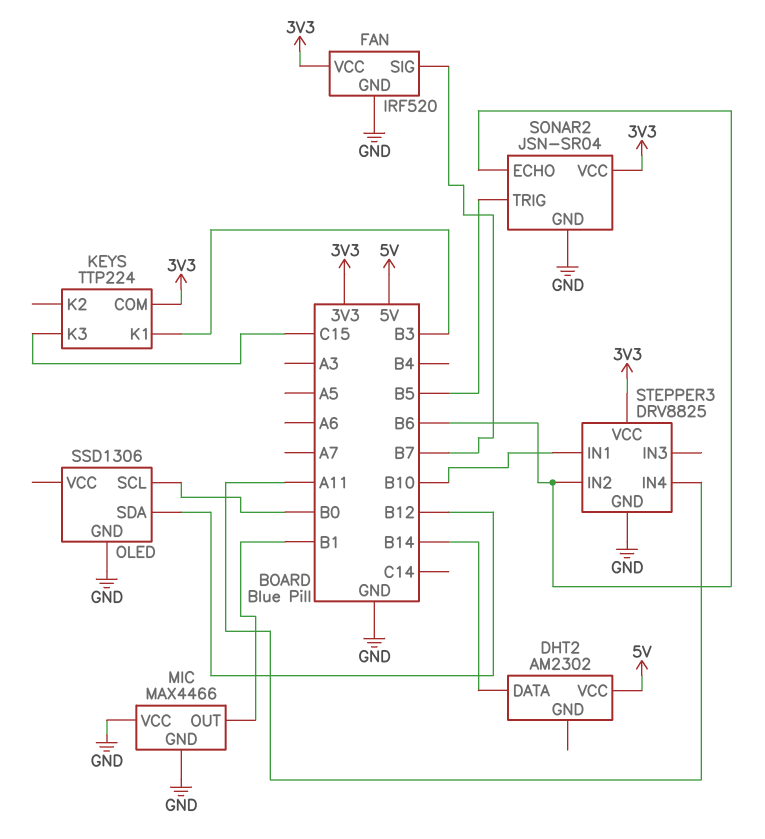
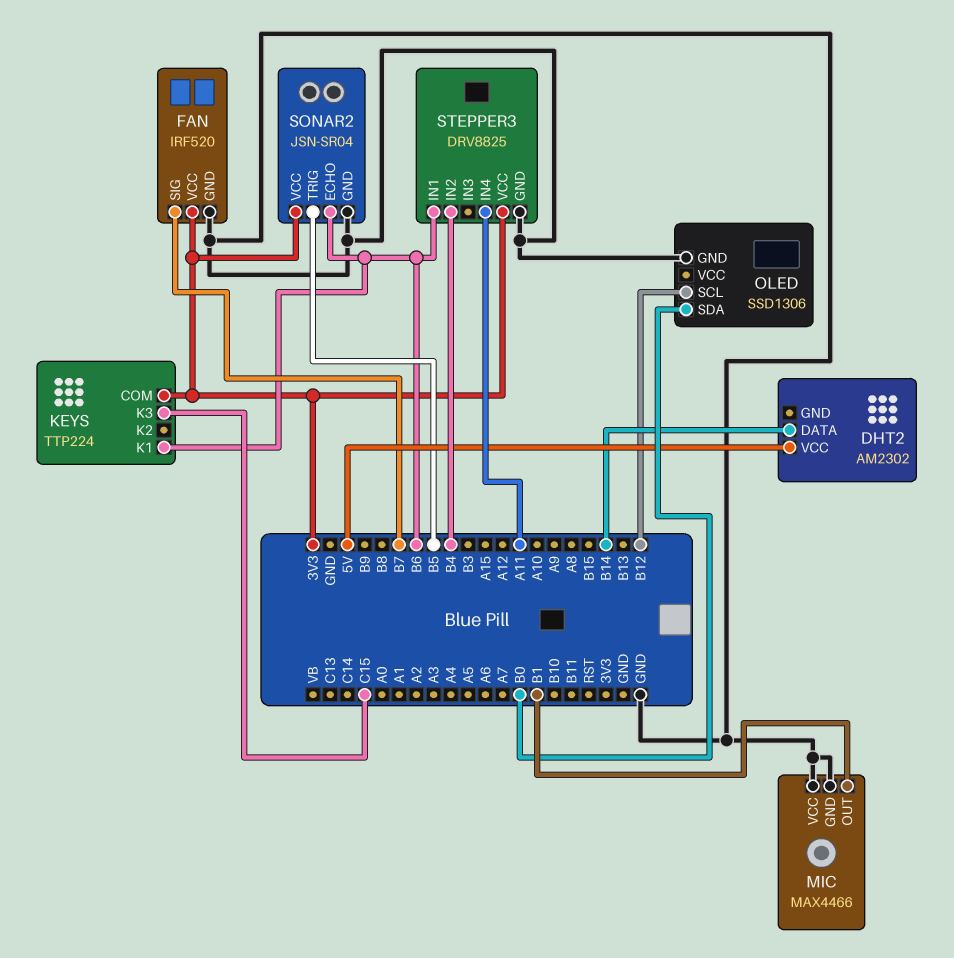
KEYS pin K1: B3 -> B6
OLED pin SCL: B0 -> B12
OLED pin SDA: B12 -> B0
STEPPER3 pin IN1: B10 -> B6
STEPPER3 pin IN2: B6 -> B4

